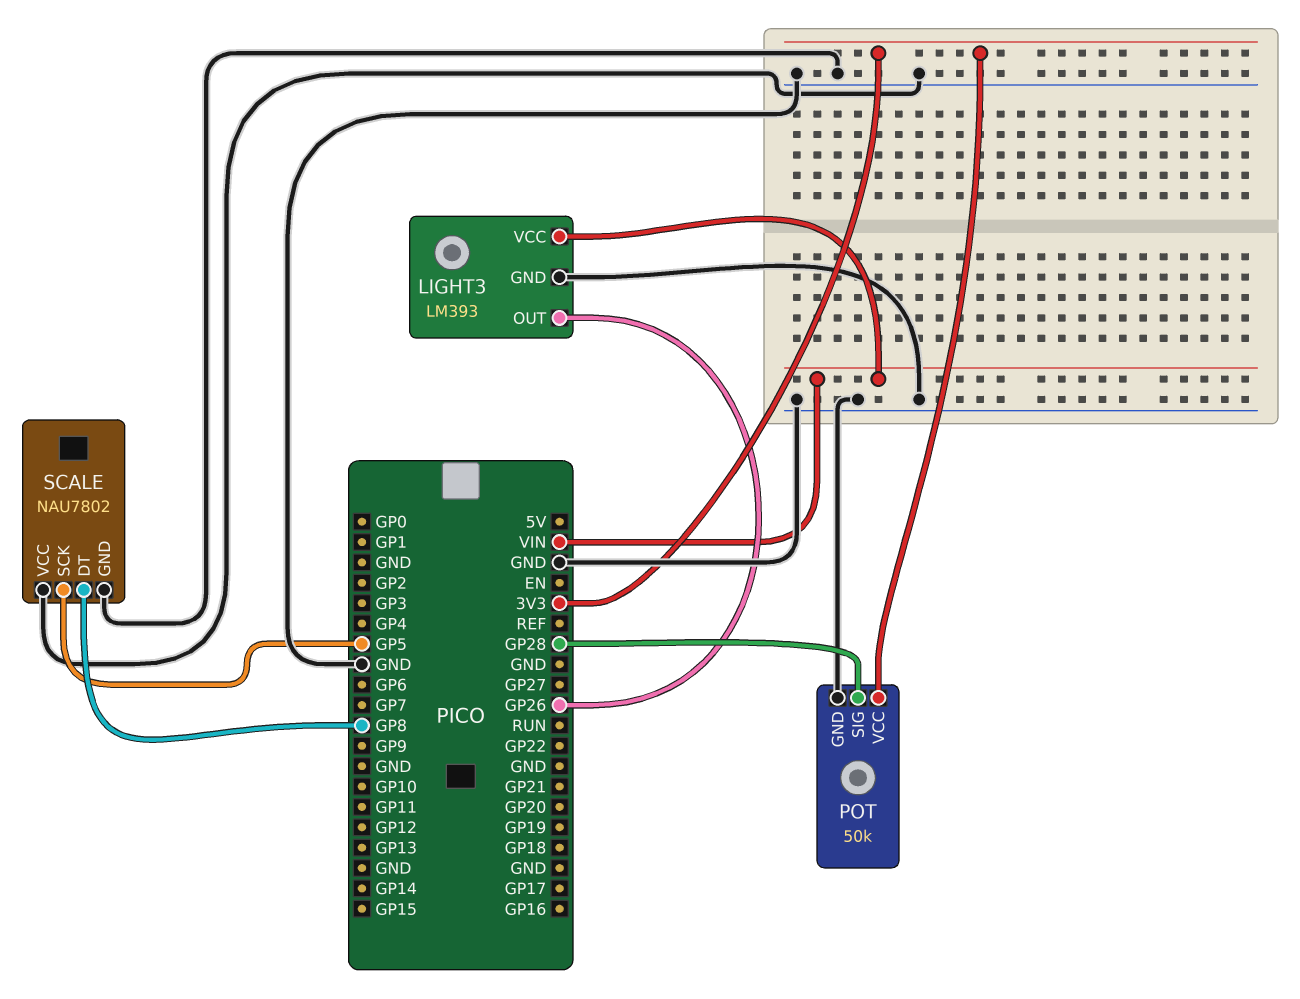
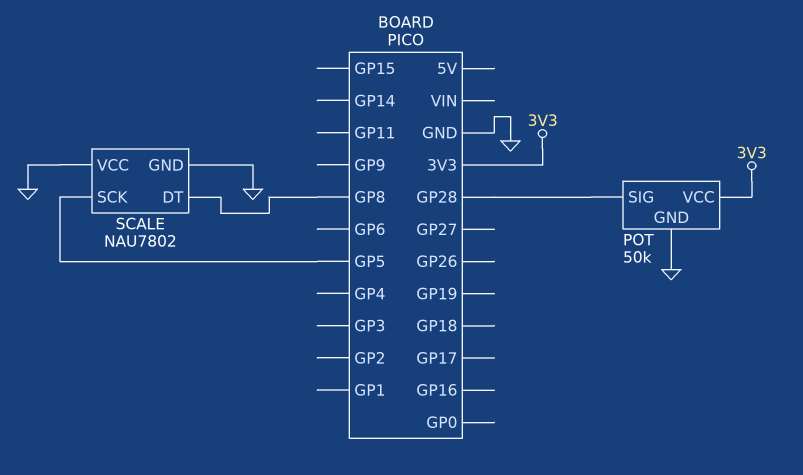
LIGHT3: LM393 -> none
LIGHT3 pin GND: GND -> none
LIGHT3 pin OUT: GP26 -> none
LIGHT3 pin VCC: VIN -> none

